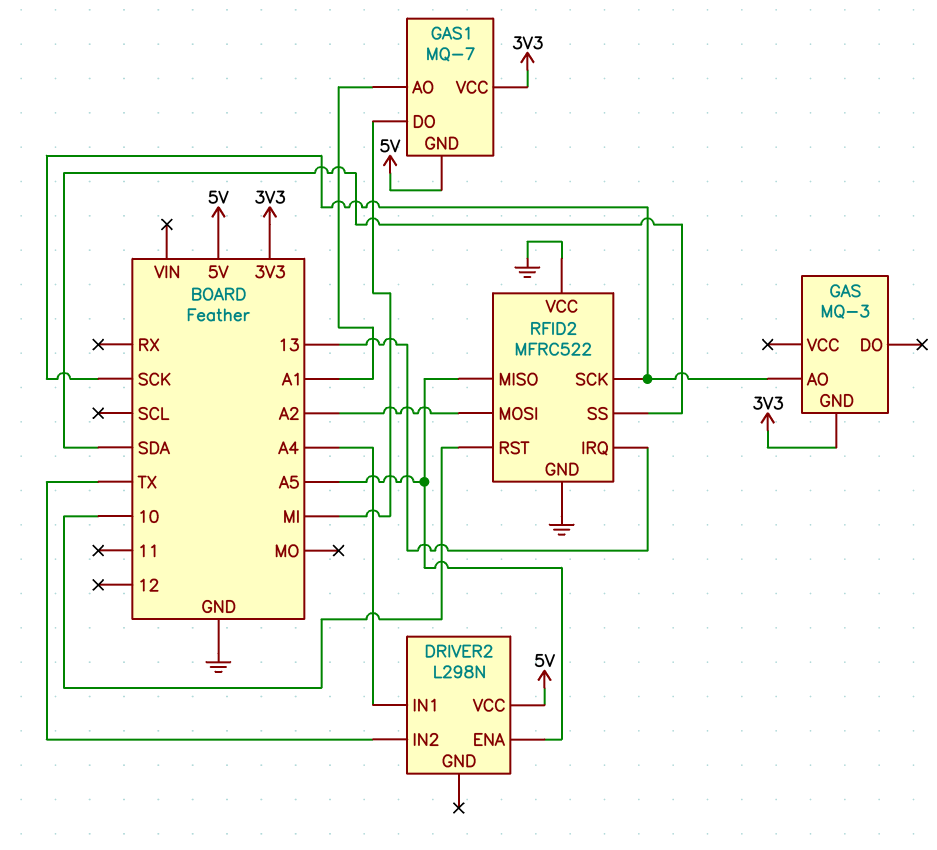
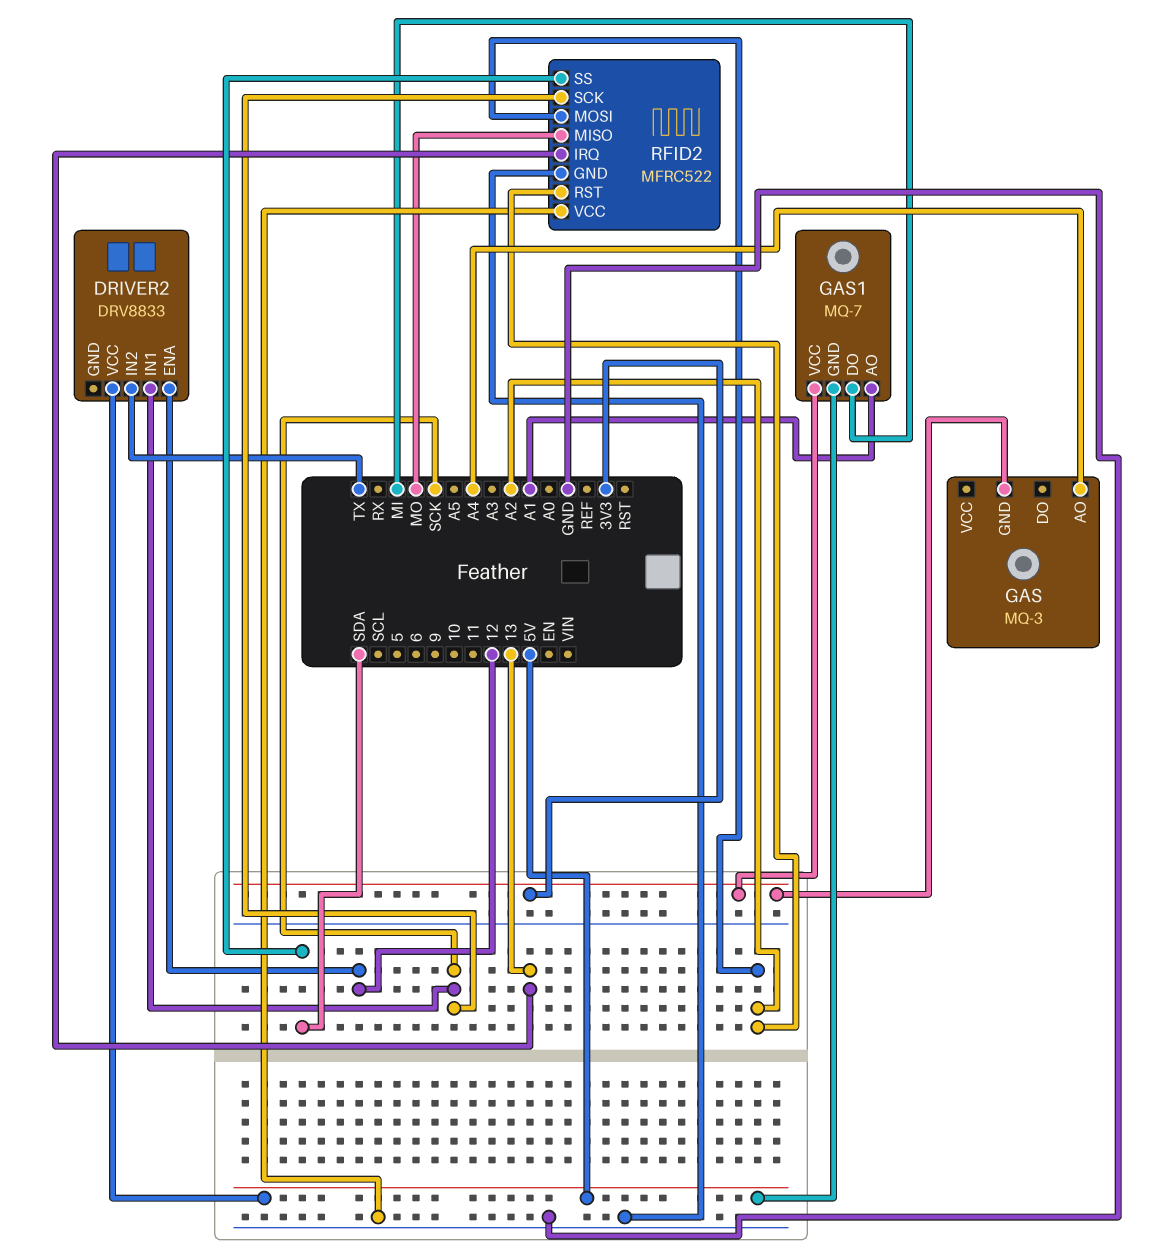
DRIVER2: L298N -> DRV8833
DRIVER2 pin ENA: A5 -> 12
DRIVER2 pin IN1: A4 -> SCK
GAS pin AO: SCK -> A4
RFID2 pin MISO: A5 -> MO
RFID2 pin RST: 10 -> A2

